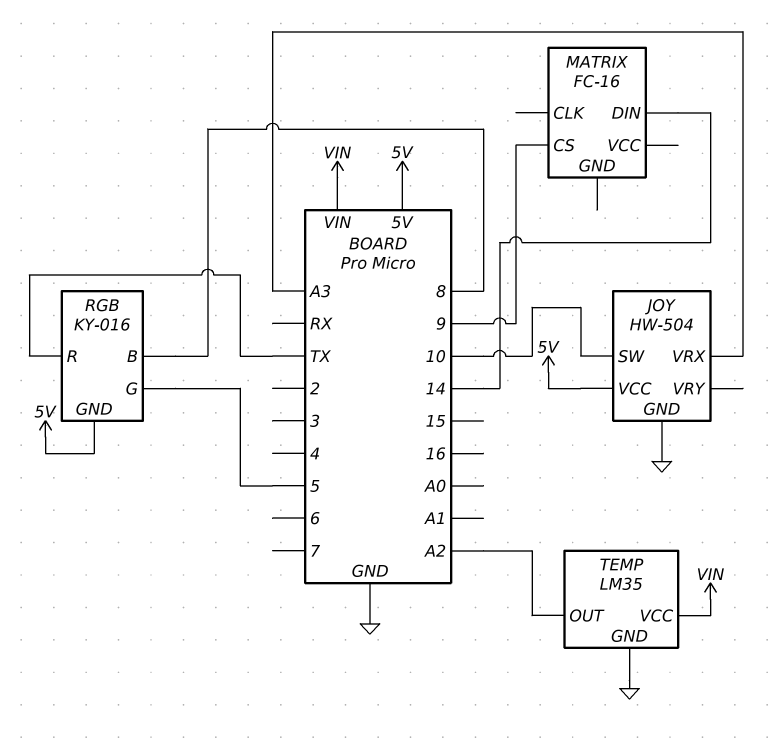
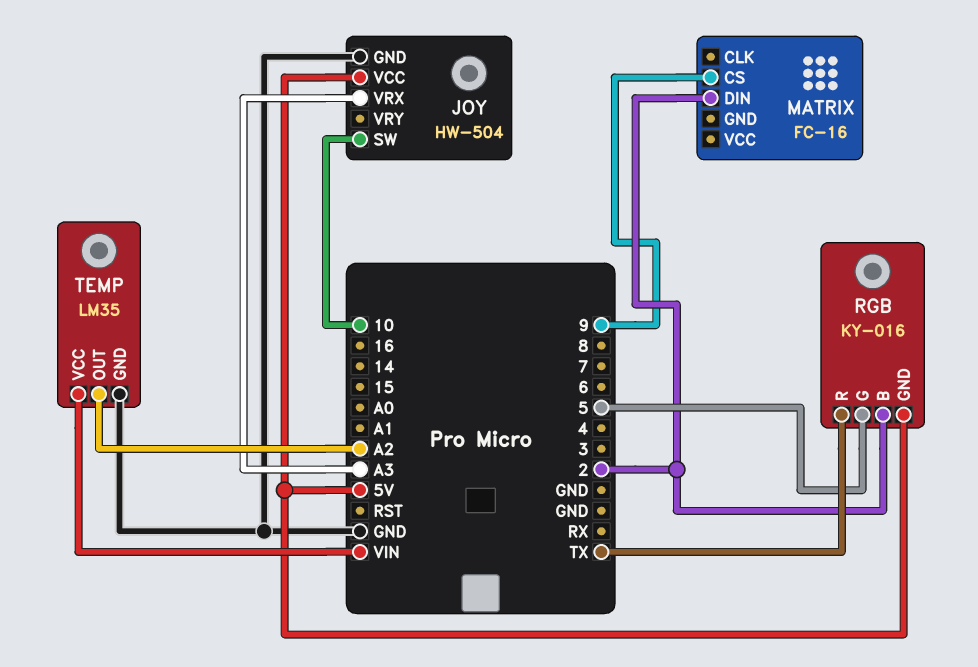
MATRIX pin DIN: 14 -> 2
RGB pin B: 8 -> 2

